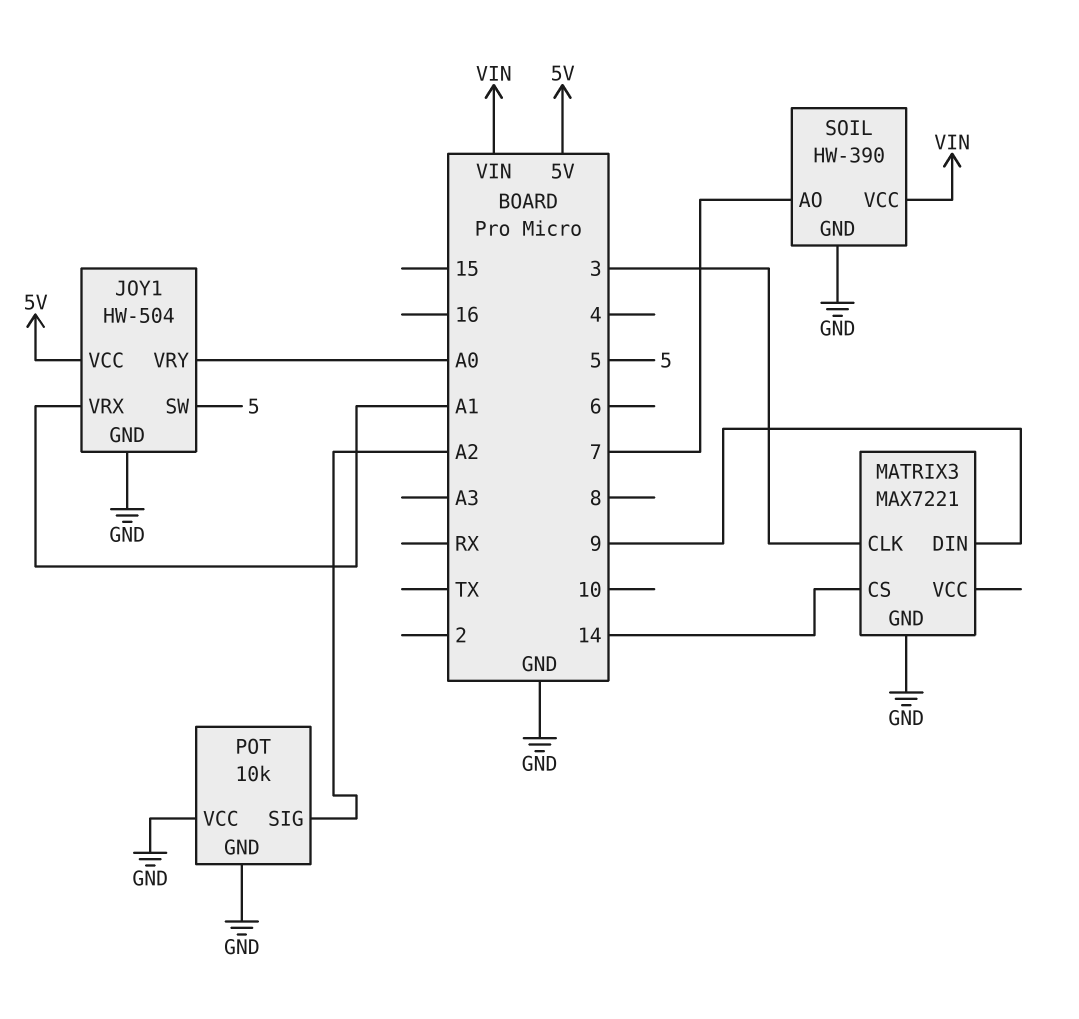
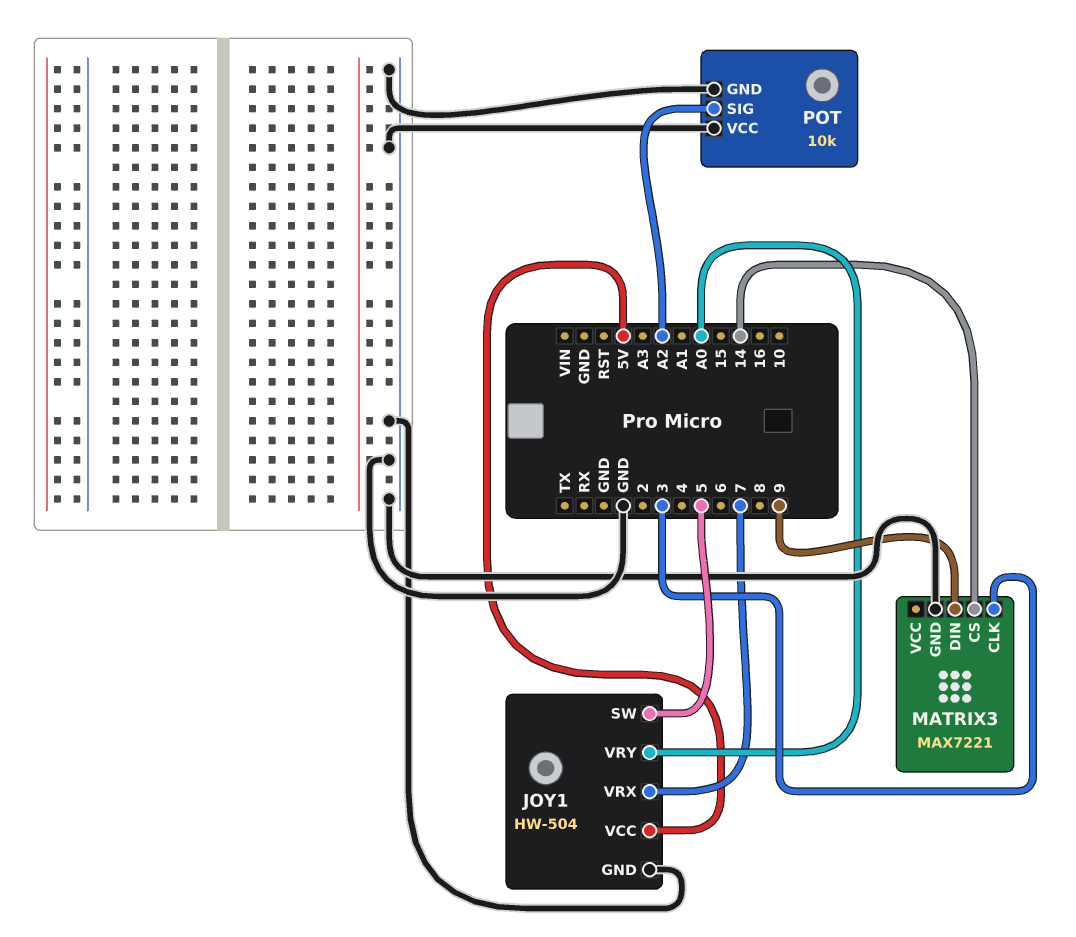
JOY1 pin VRX: A1 -> 7
SOIL: HW-390 -> none
SOIL pin AO: 7 -> none
SOIL pin GND: GND -> none
SOIL pin VCC: VIN -> none

